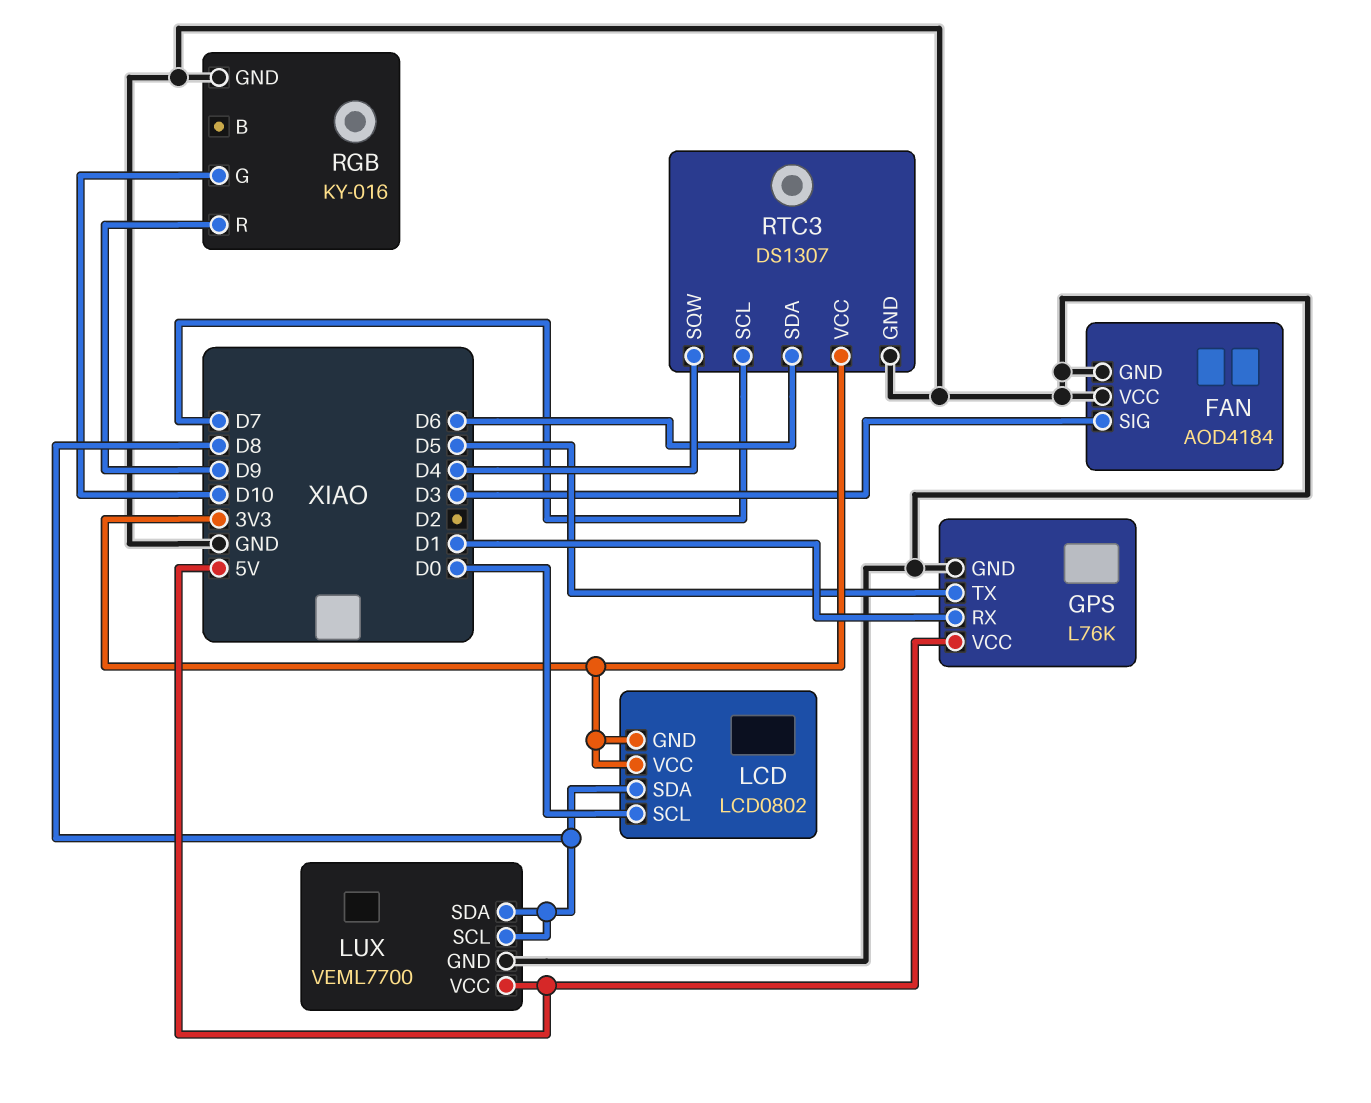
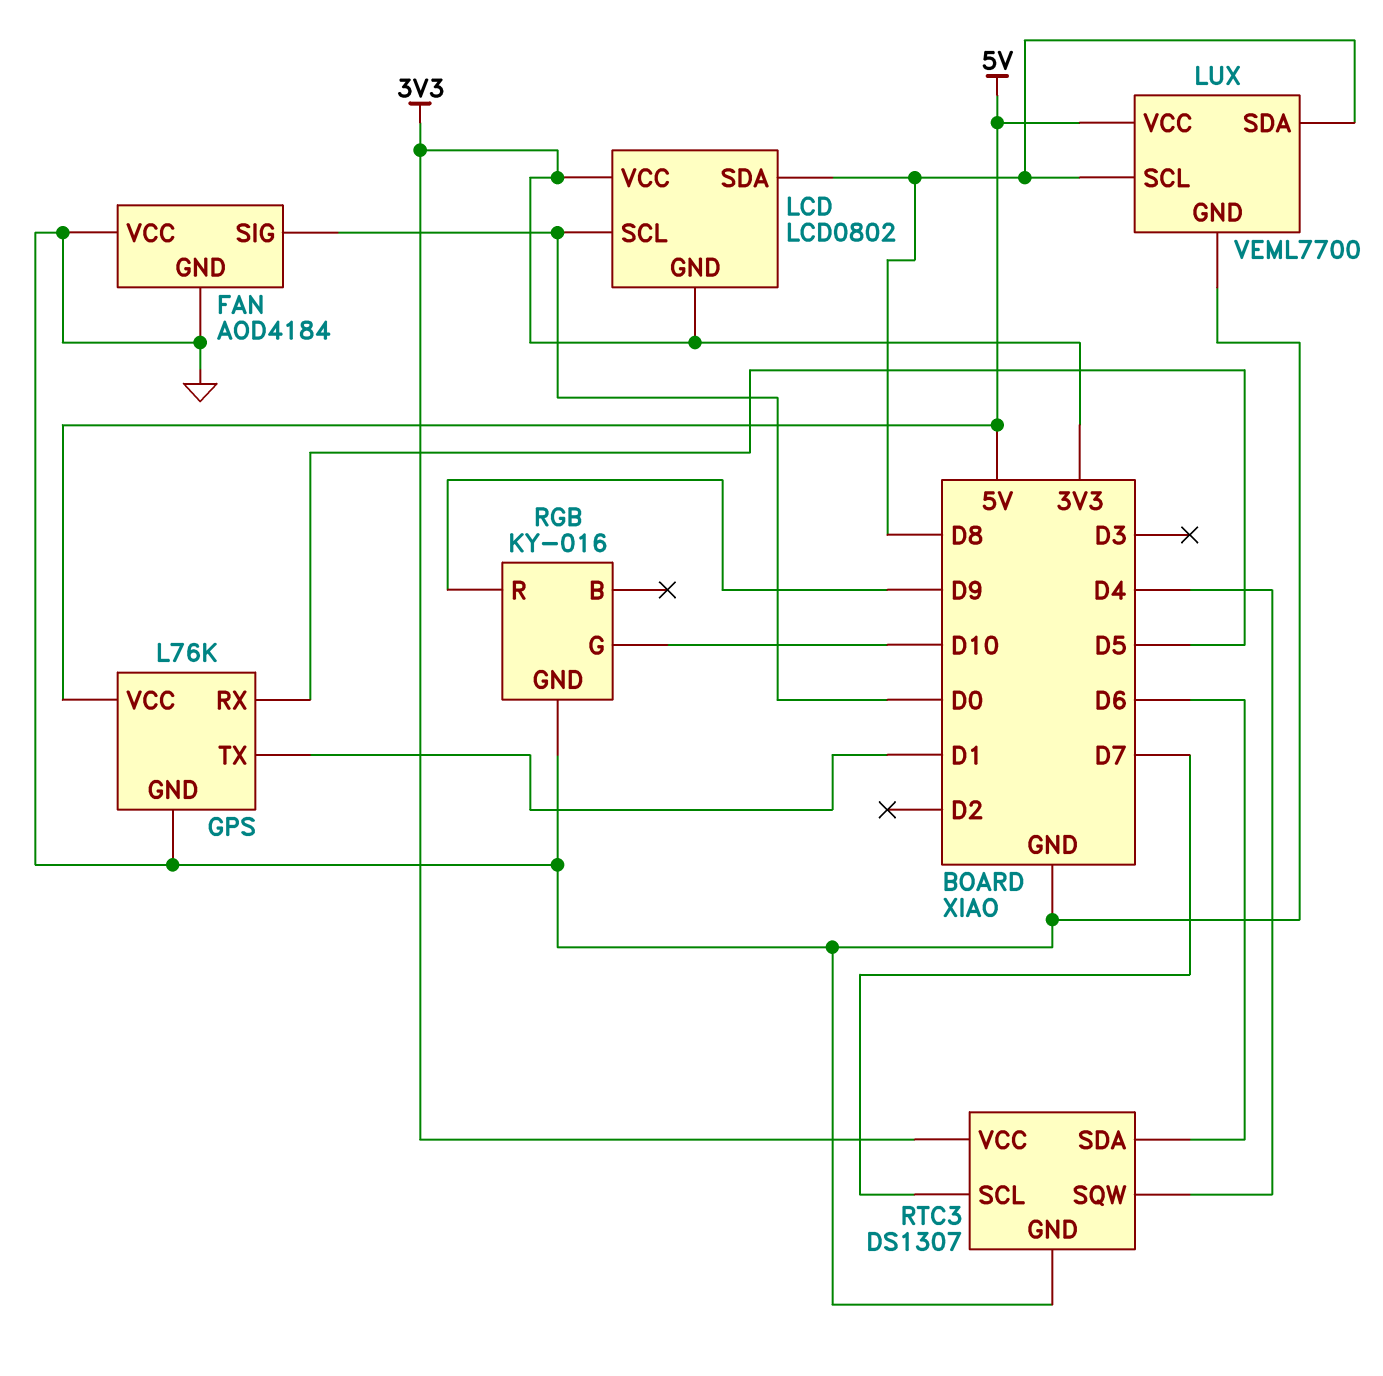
FAN pin SIG: D3 -> D0
GPS pin RX: D1 -> D5
GPS pin TX: D5 -> D1

